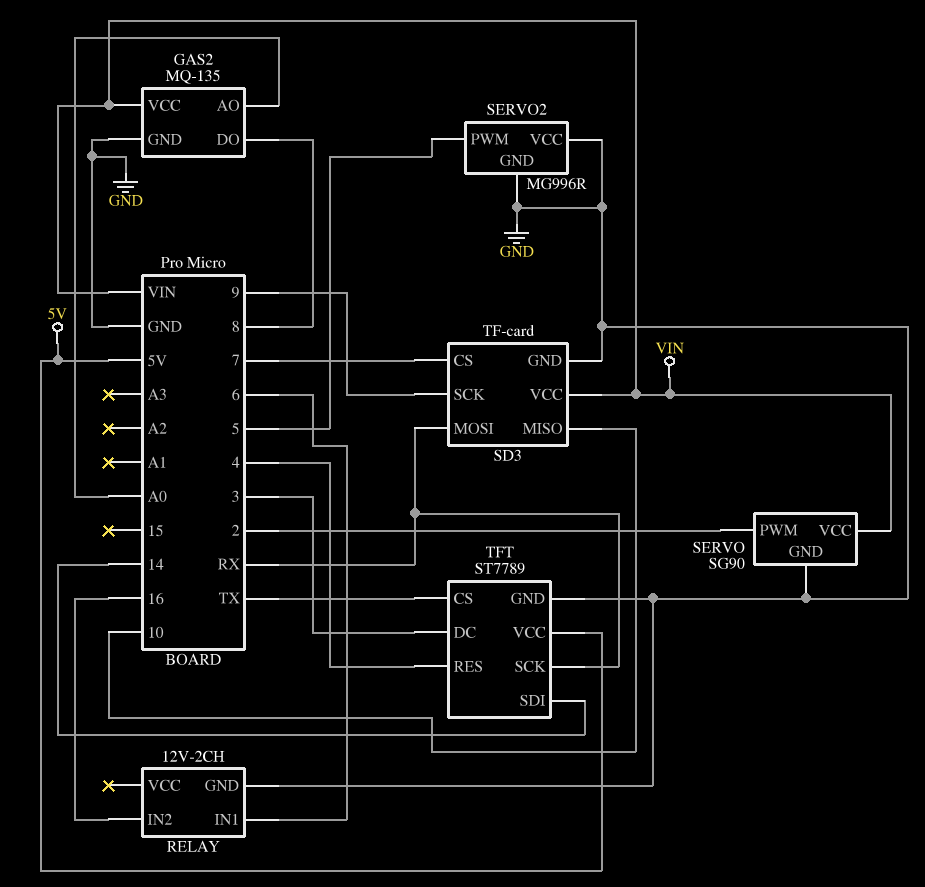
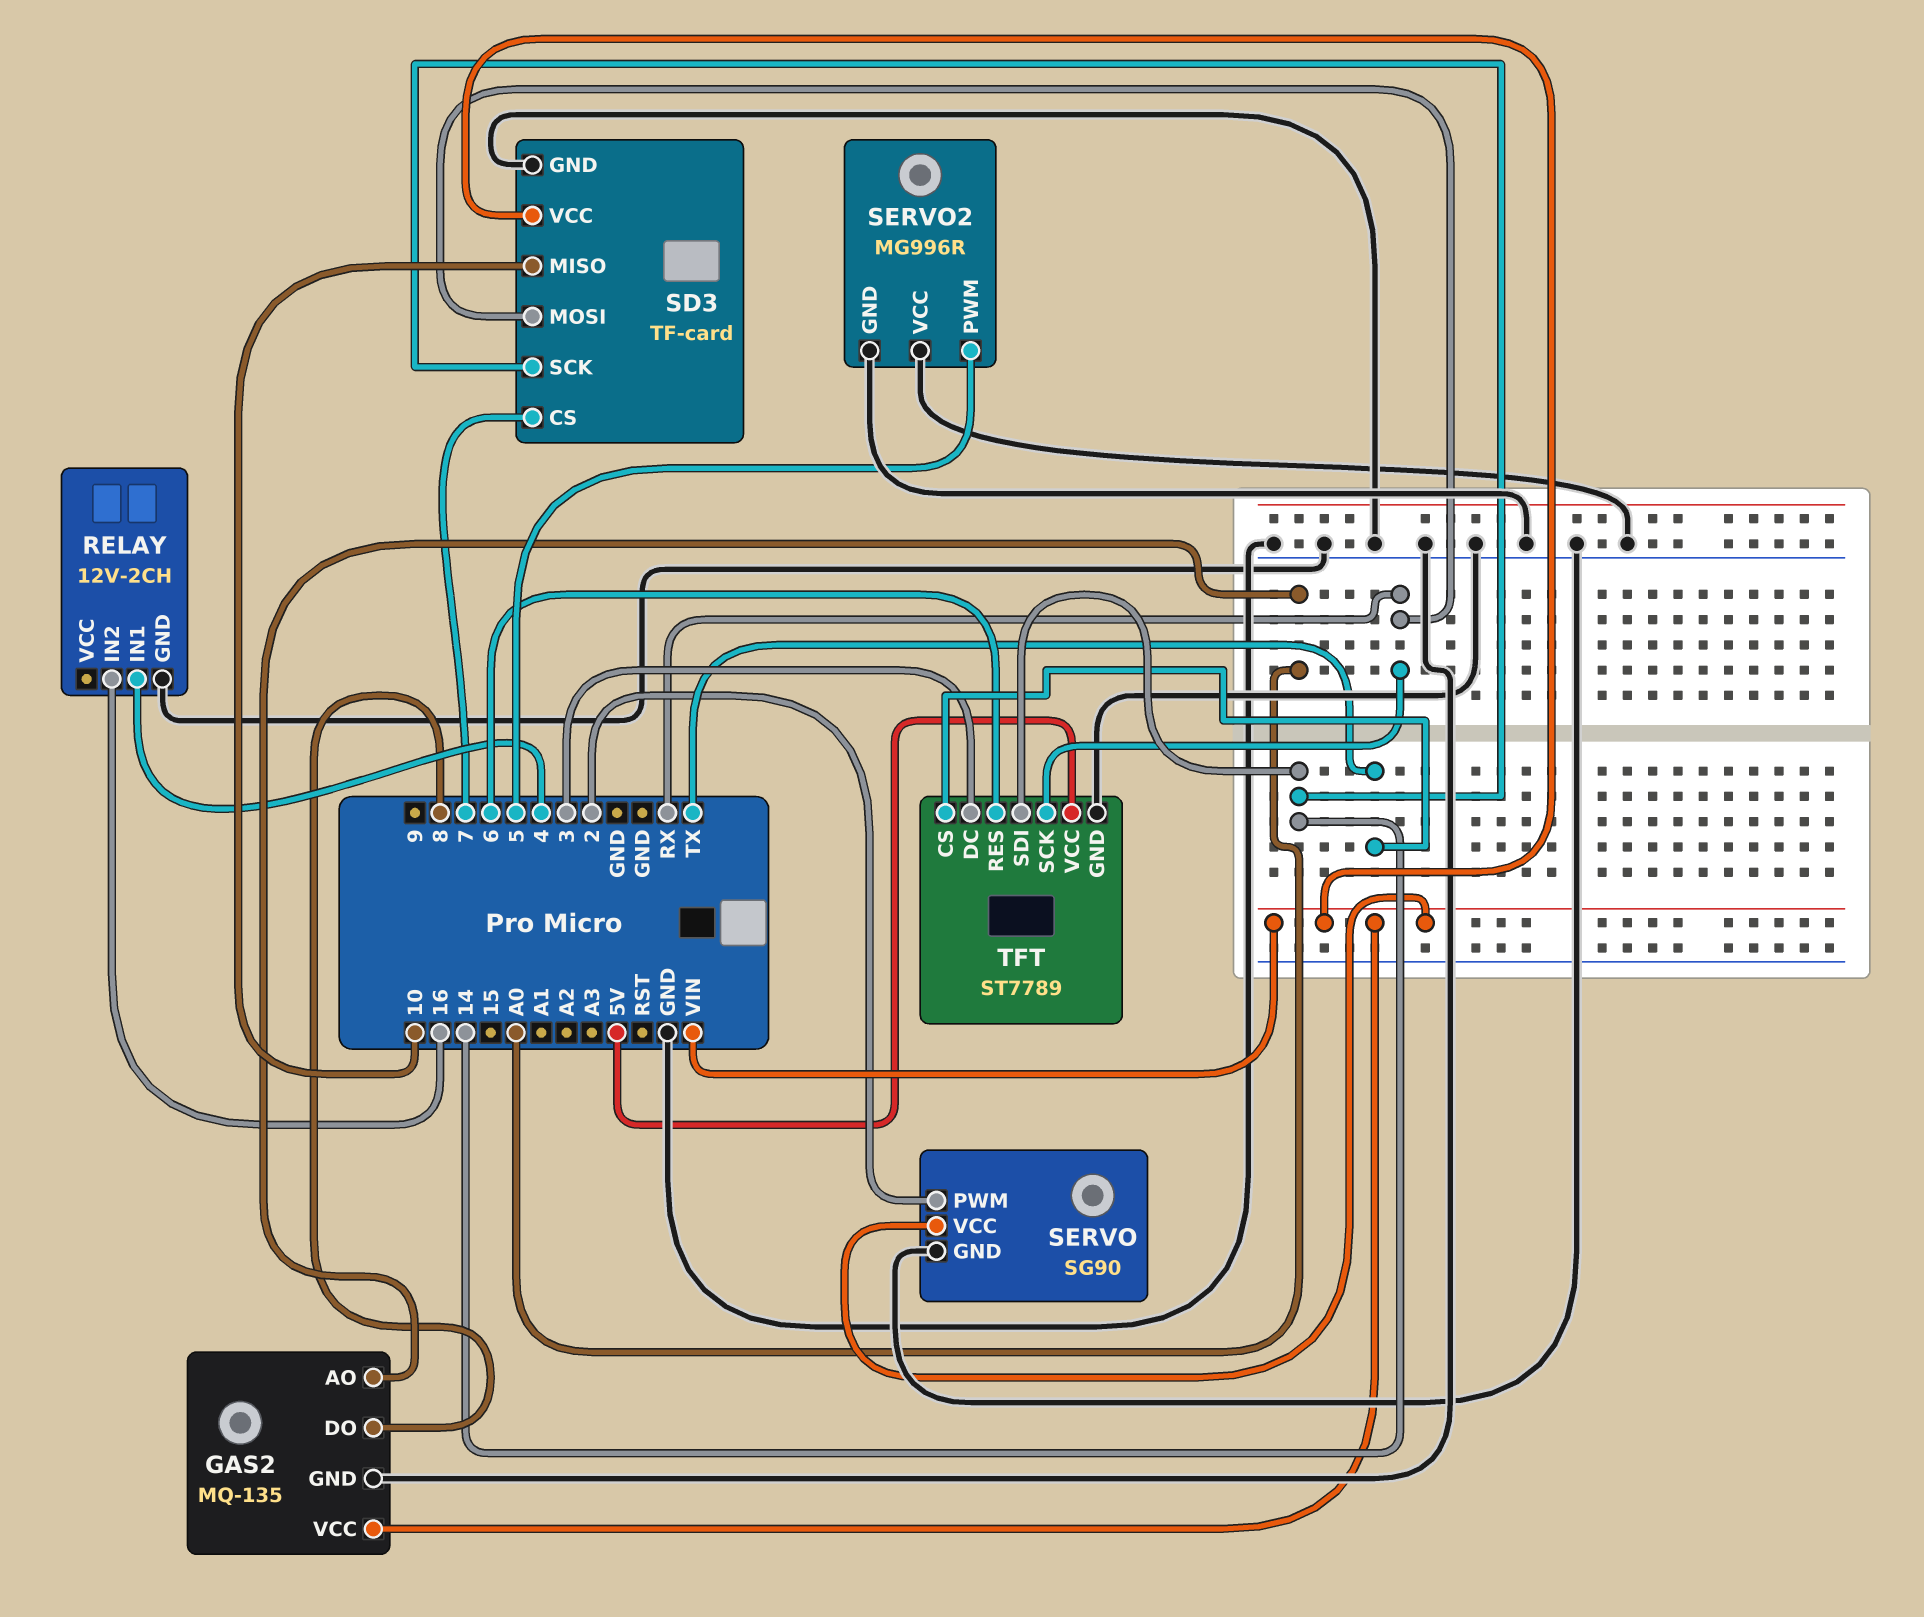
RELAY pin IN1: 6 -> 4
SD3 pin SCK: 9 -> 14
TFT pin RES: 4 -> 6

